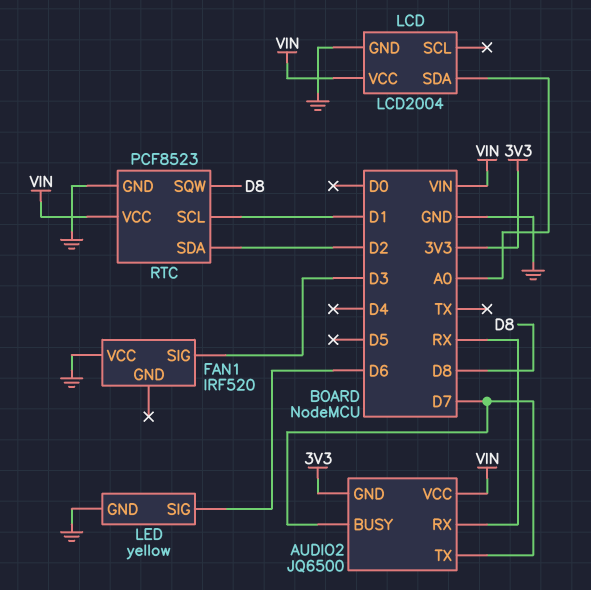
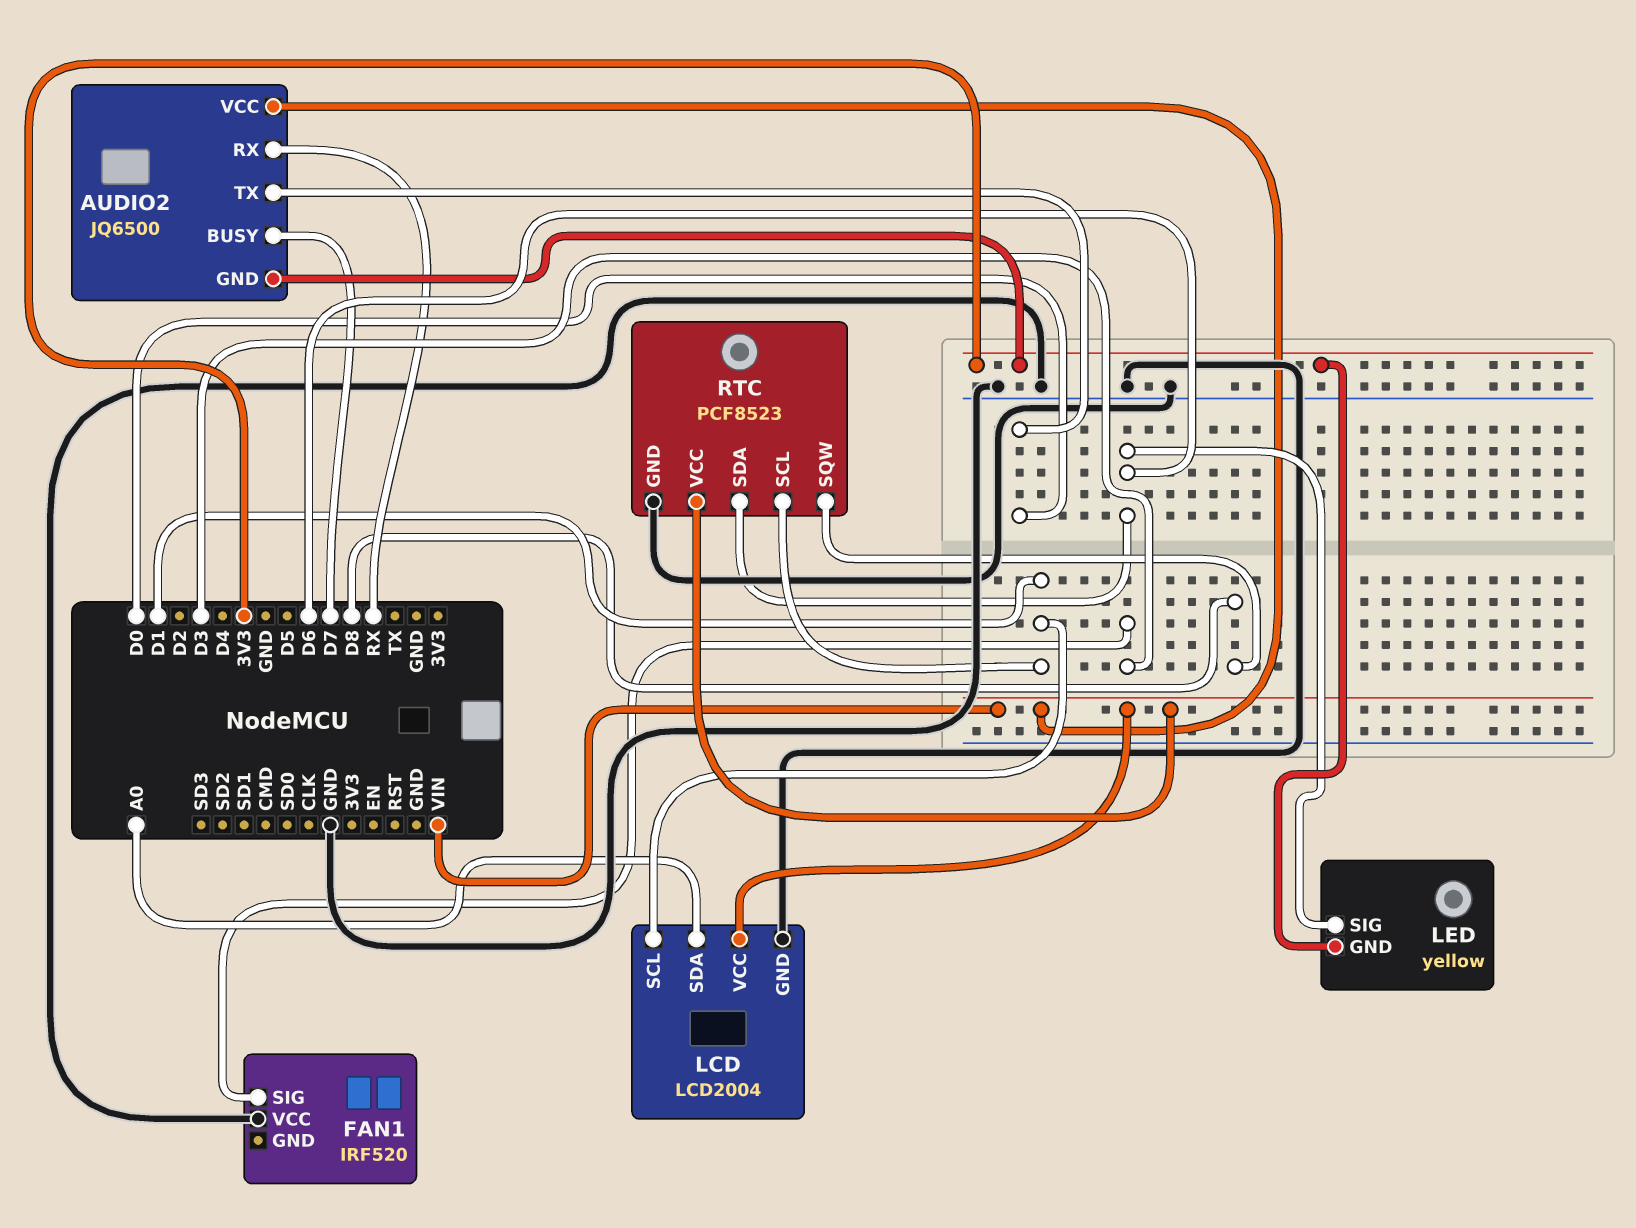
AUDIO2 pin TX: D7 -> D0
LCD pin SCL: none -> D1
LED pin GND: GND -> 3V3
RTC pin SDA: D2 -> D6

